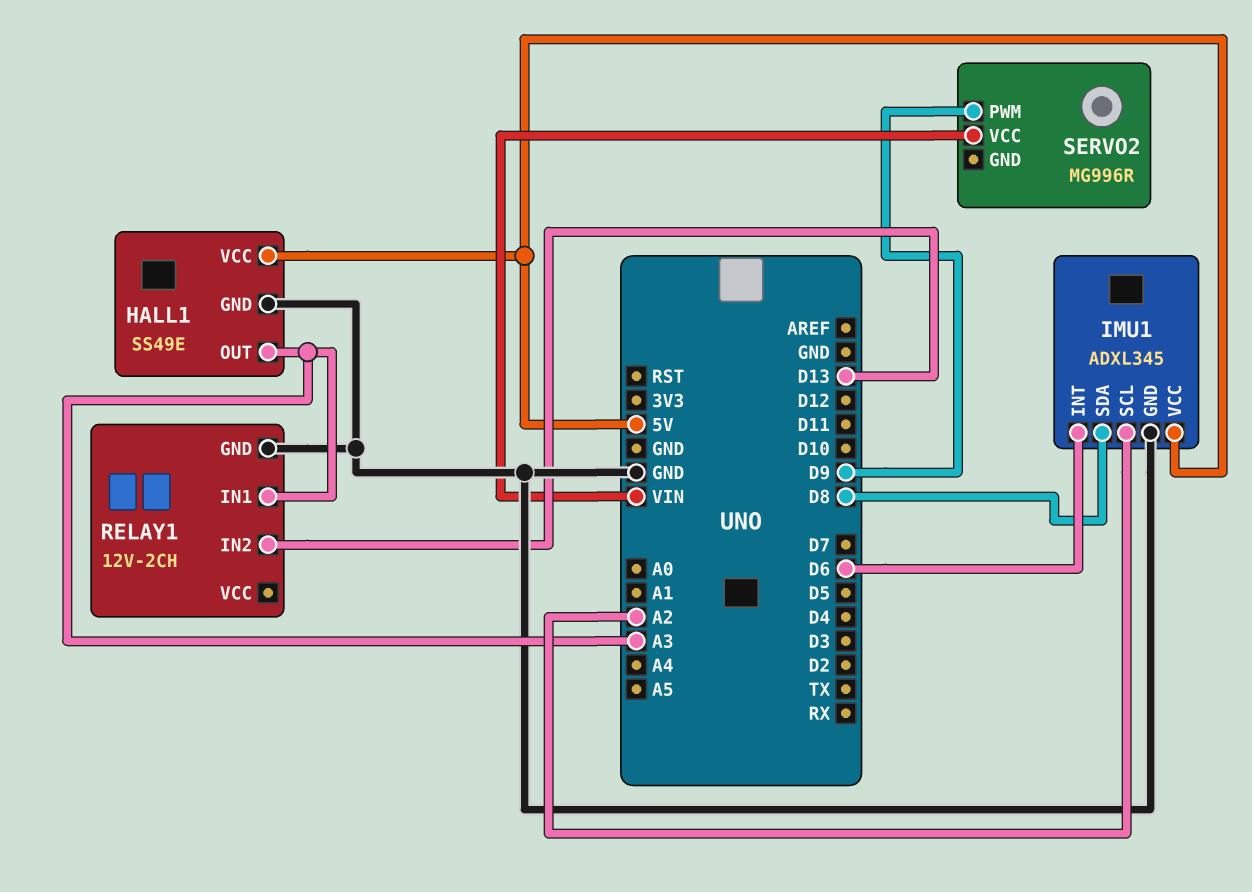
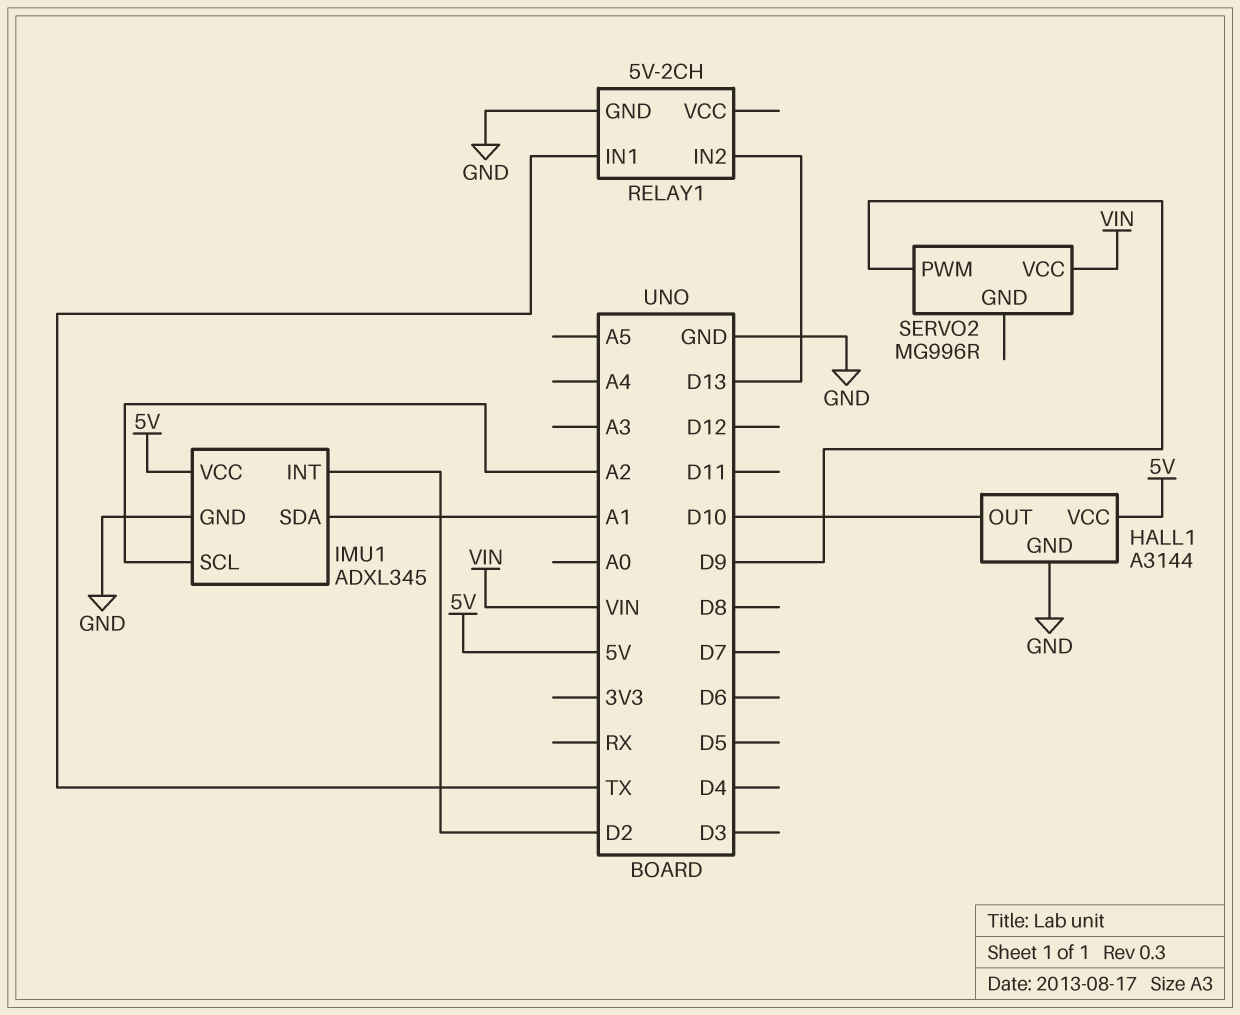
HALL1: SS49E -> A3144
HALL1 pin OUT: A3 -> D10
IMU1 pin INT: D6 -> D2
IMU1 pin SDA: D8 -> A1
RELAY1: 12V-2CH -> 5V-2CH
RELAY1 pin IN1: A3 -> TX

